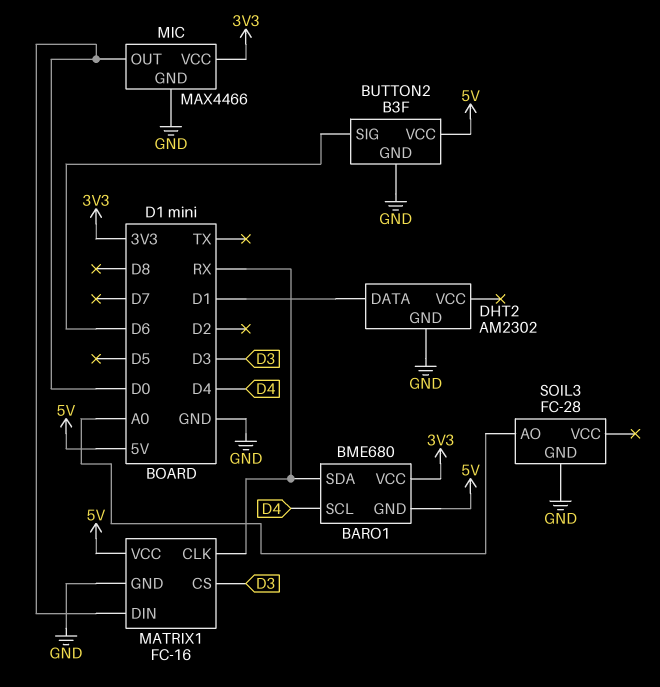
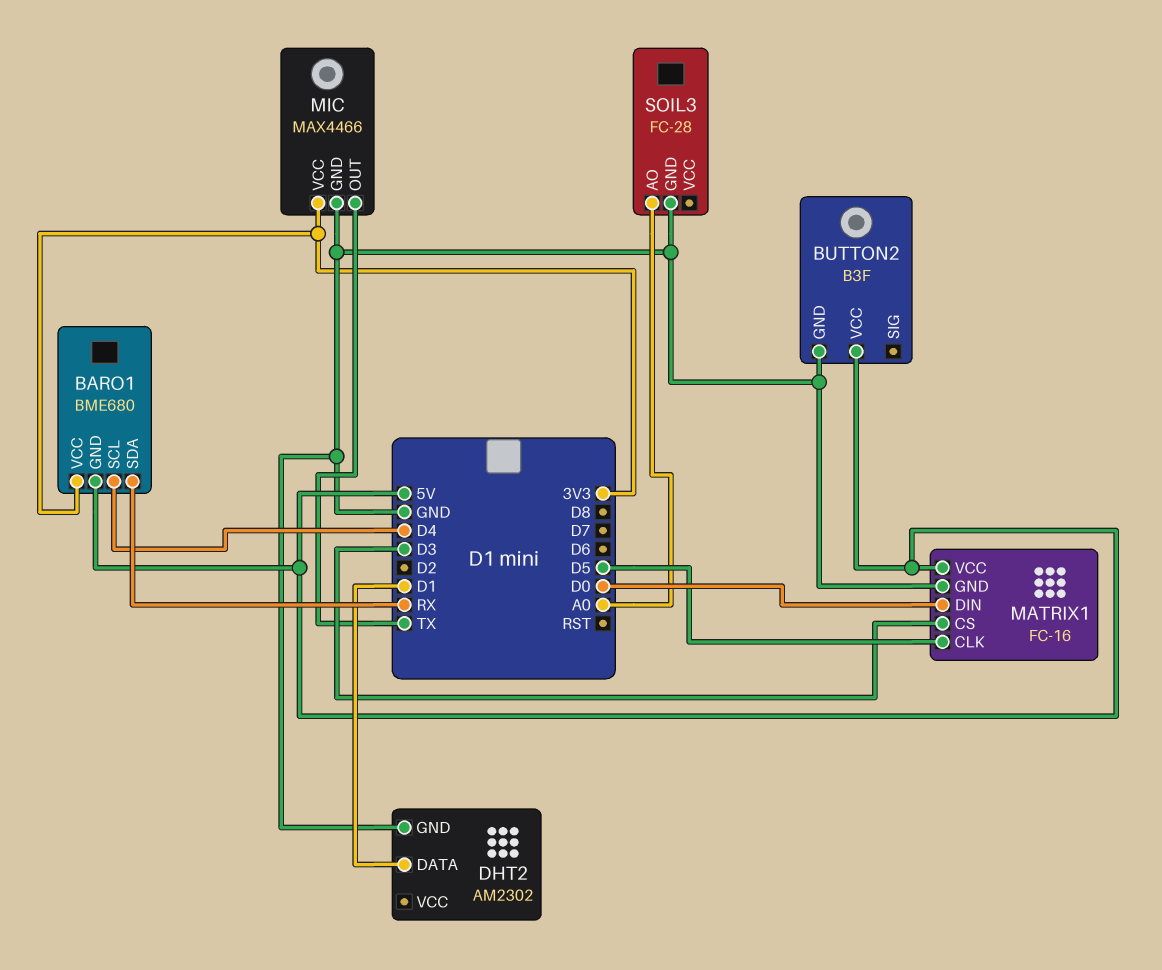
BUTTON2 pin SIG: D6 -> none
MATRIX1 pin CLK: RX -> D5
MIC pin OUT: D0 -> TX

